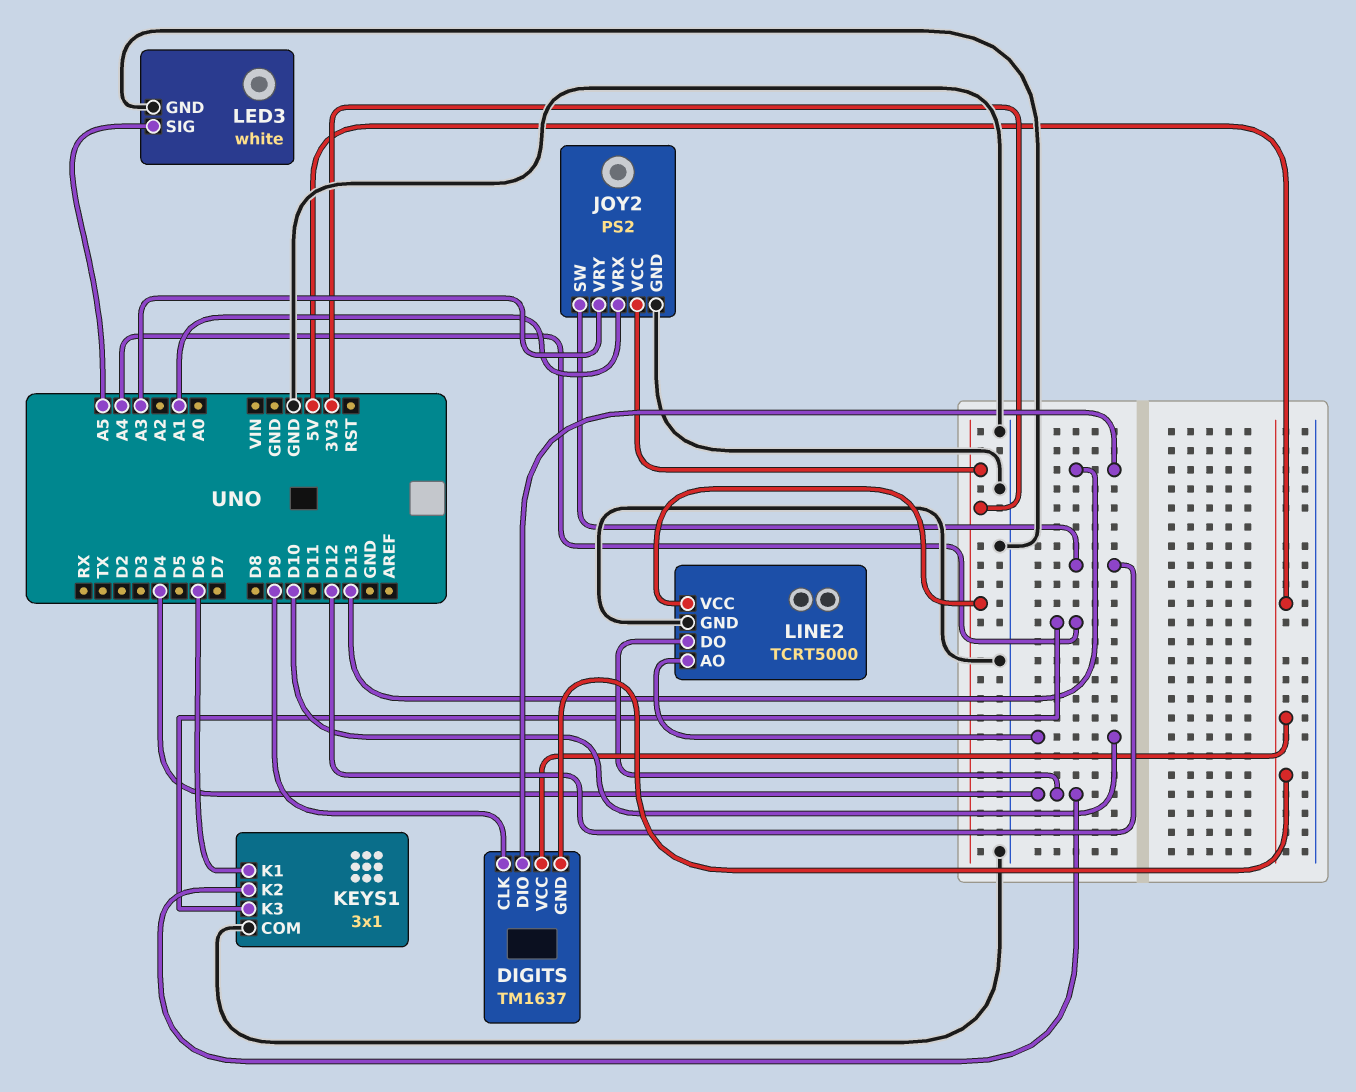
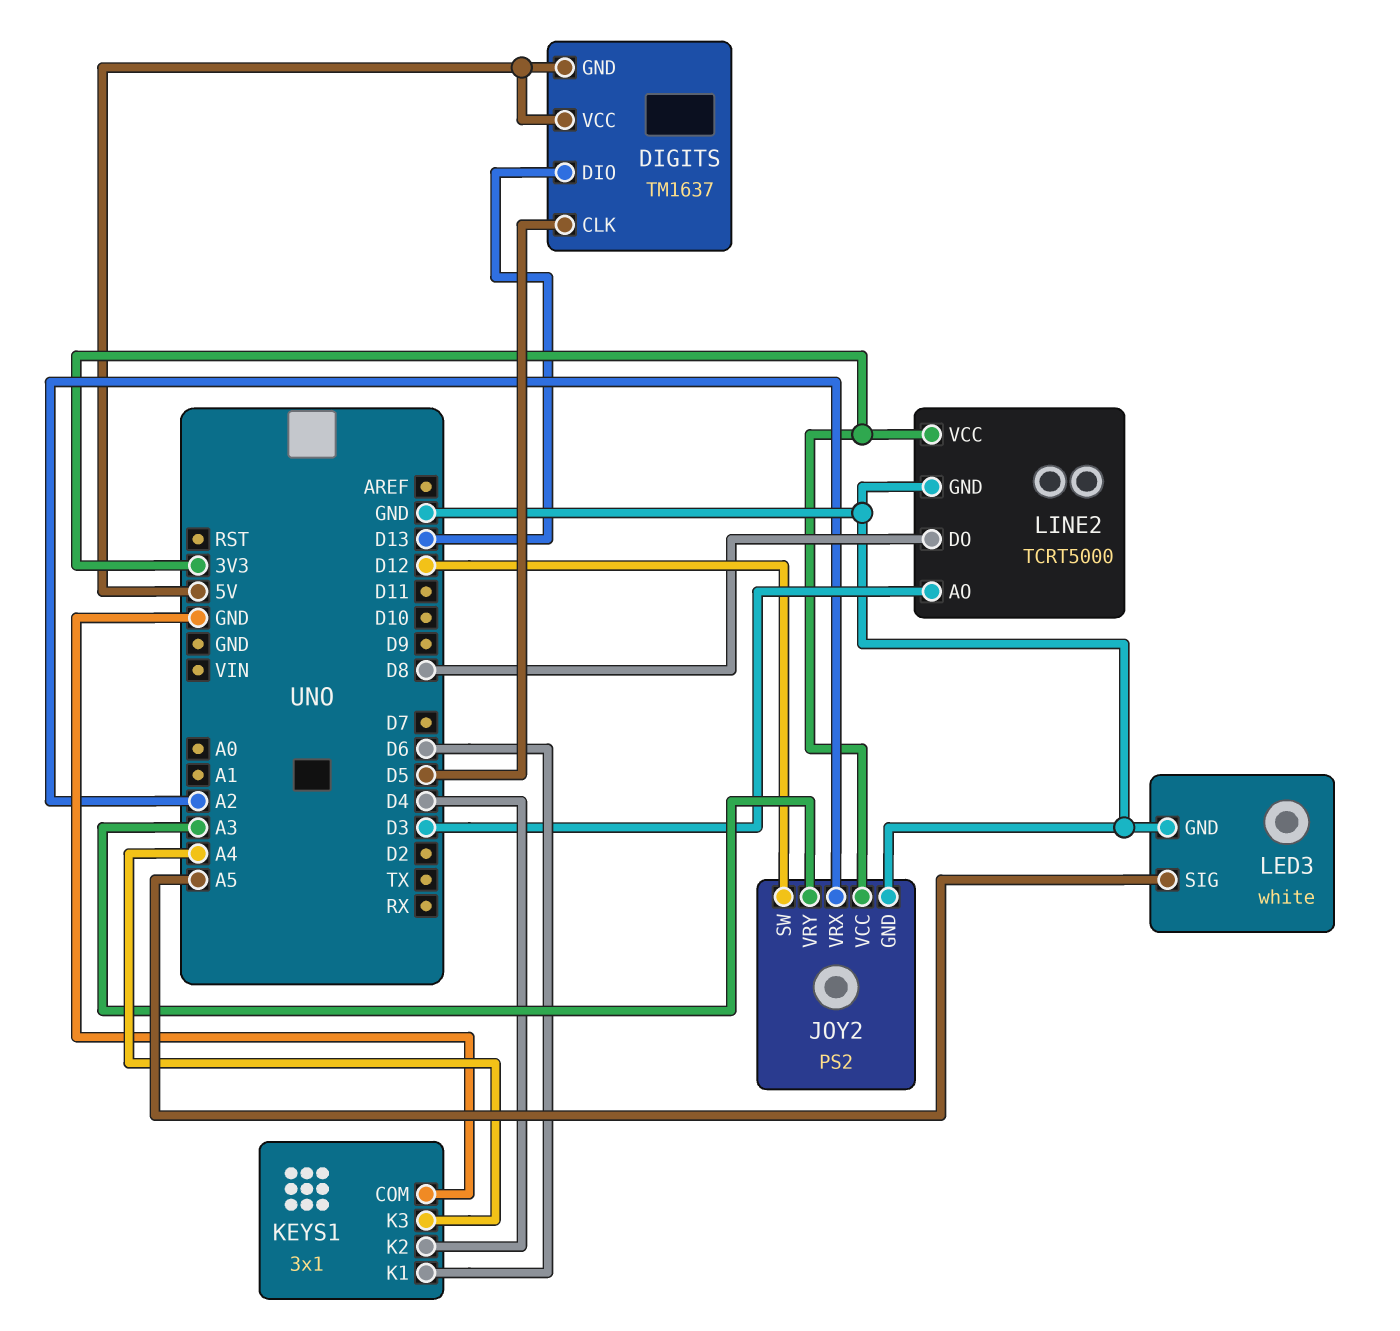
DIGITS pin CLK: D9 -> D5
JOY2 pin VRX: A1 -> A2
LINE2 pin AO: D10 -> D3
LINE2 pin DO: D4 -> D8

